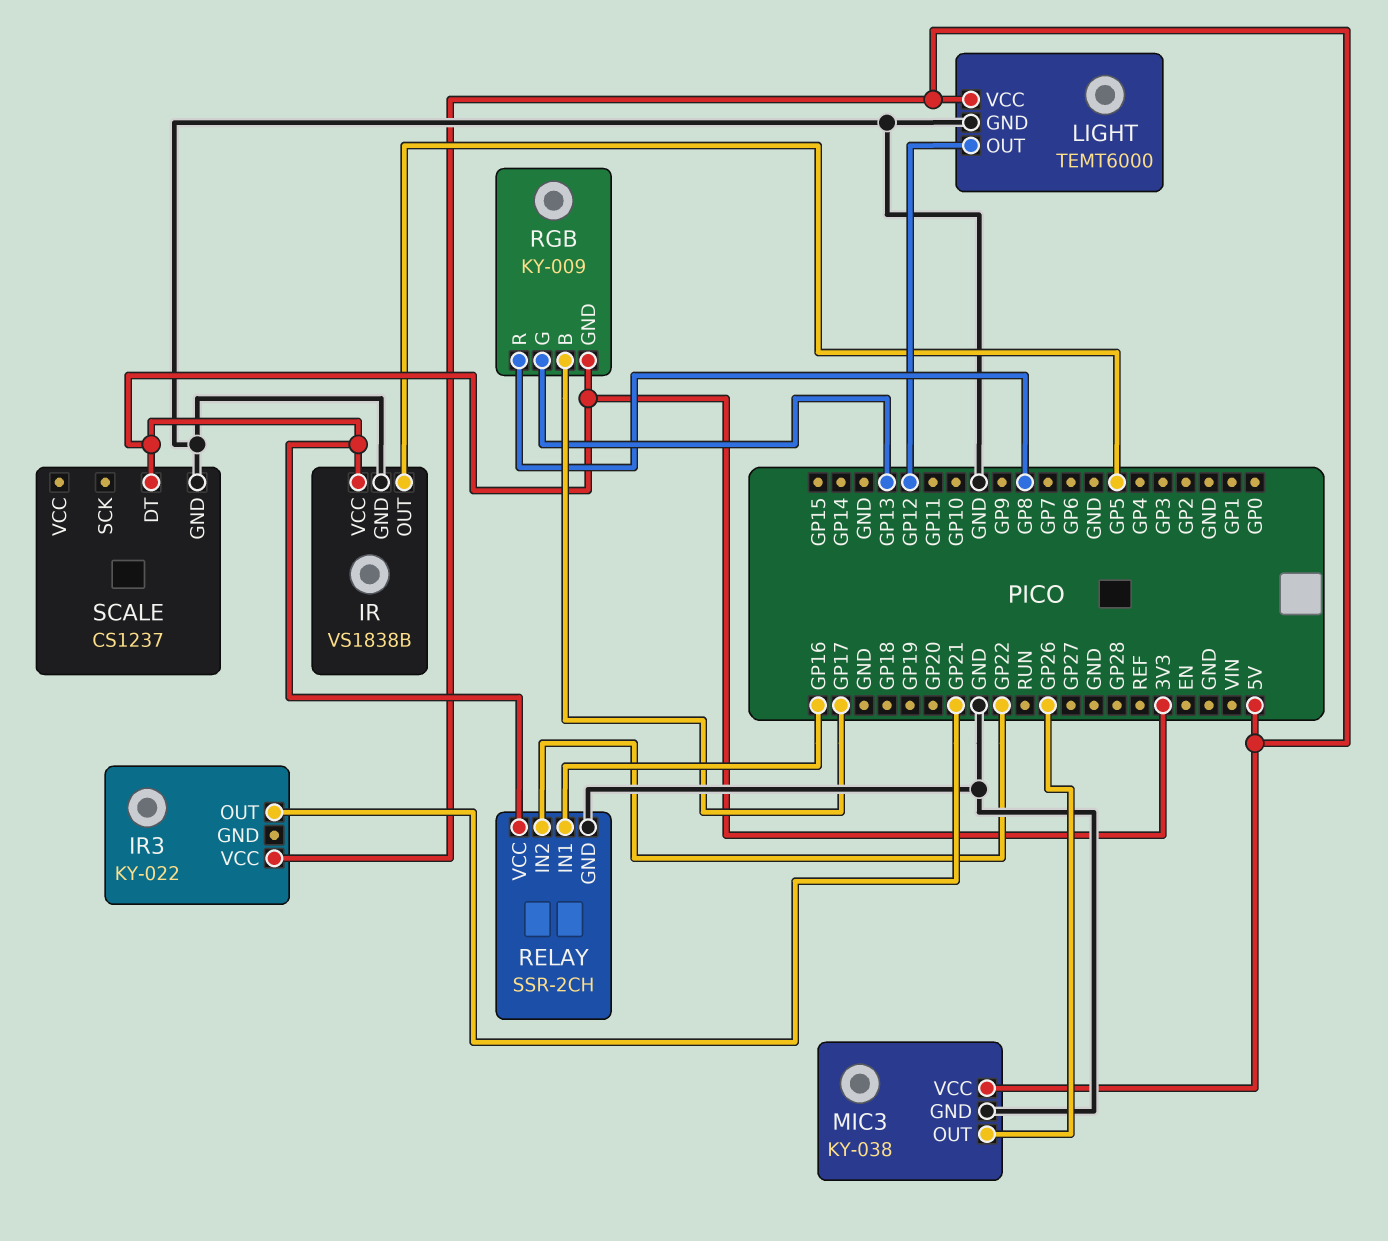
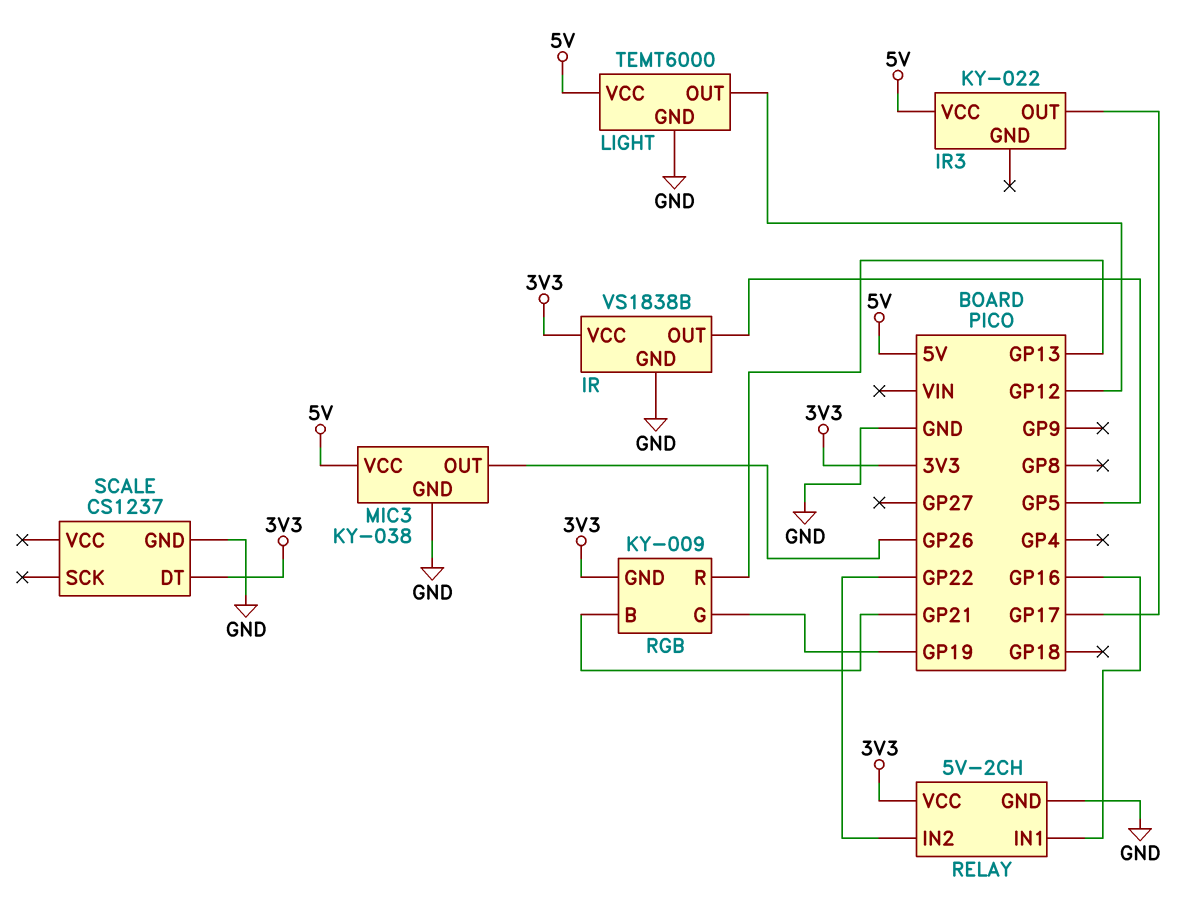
IR3 pin OUT: GP21 -> GP17
RELAY: SSR-2CH -> 5V-2CH
RGB pin B: GP17 -> GP21
RGB pin G: GP13 -> GP19
RGB pin R: GP8 -> GP13

